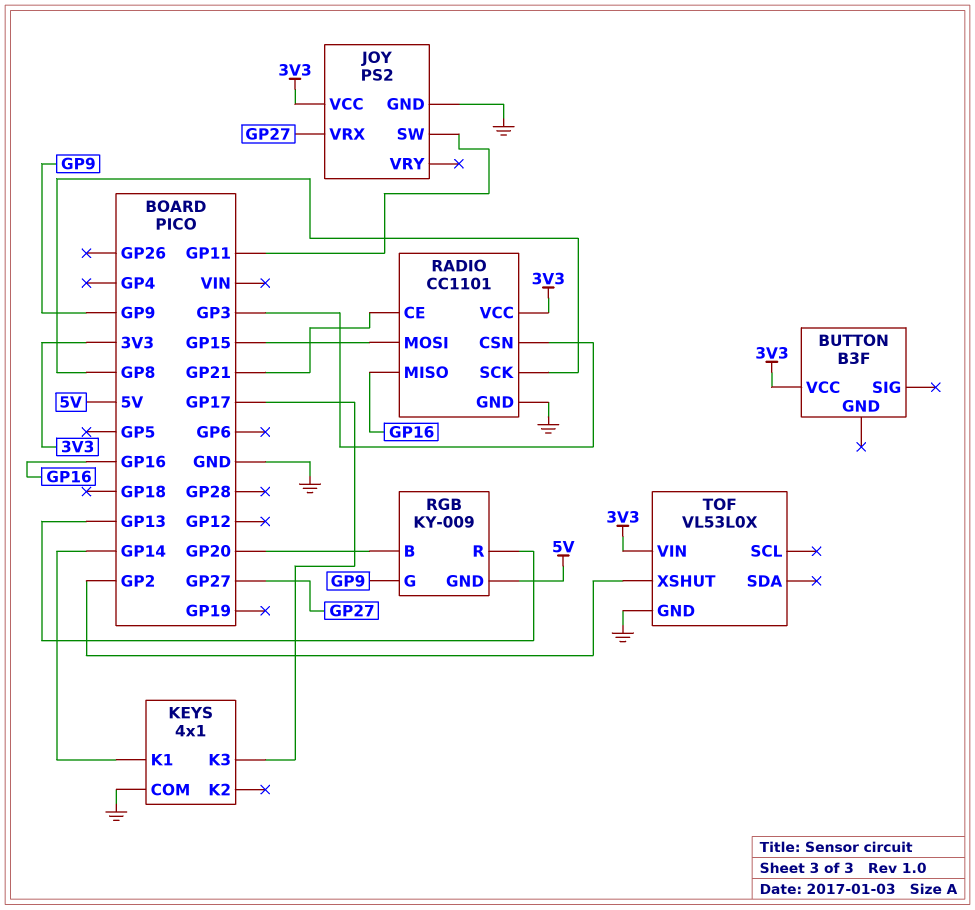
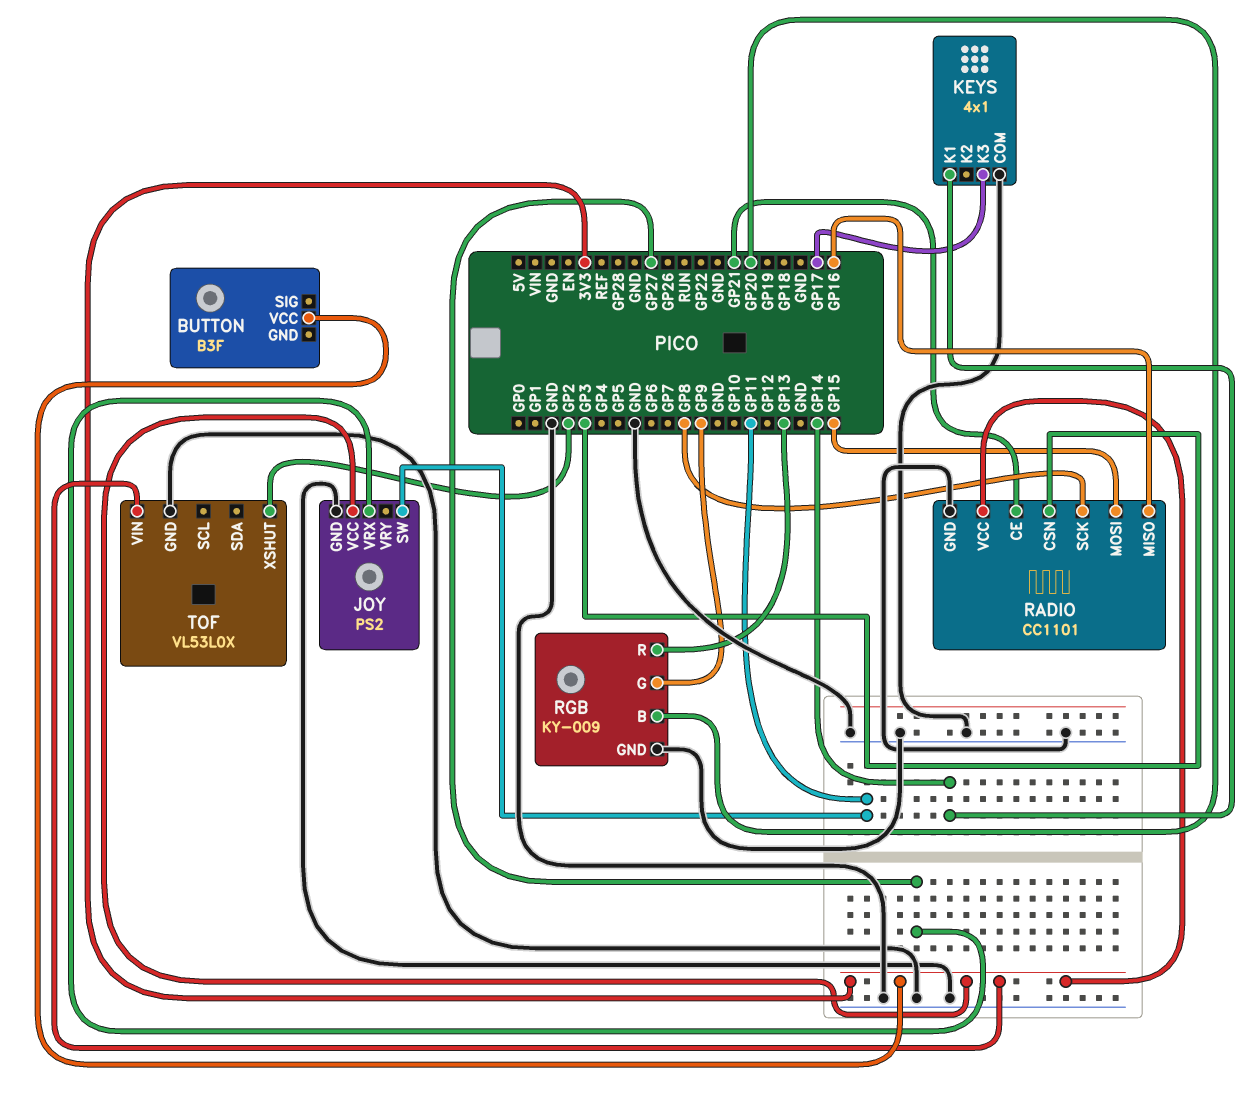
RGB pin GND: 5V -> GND

